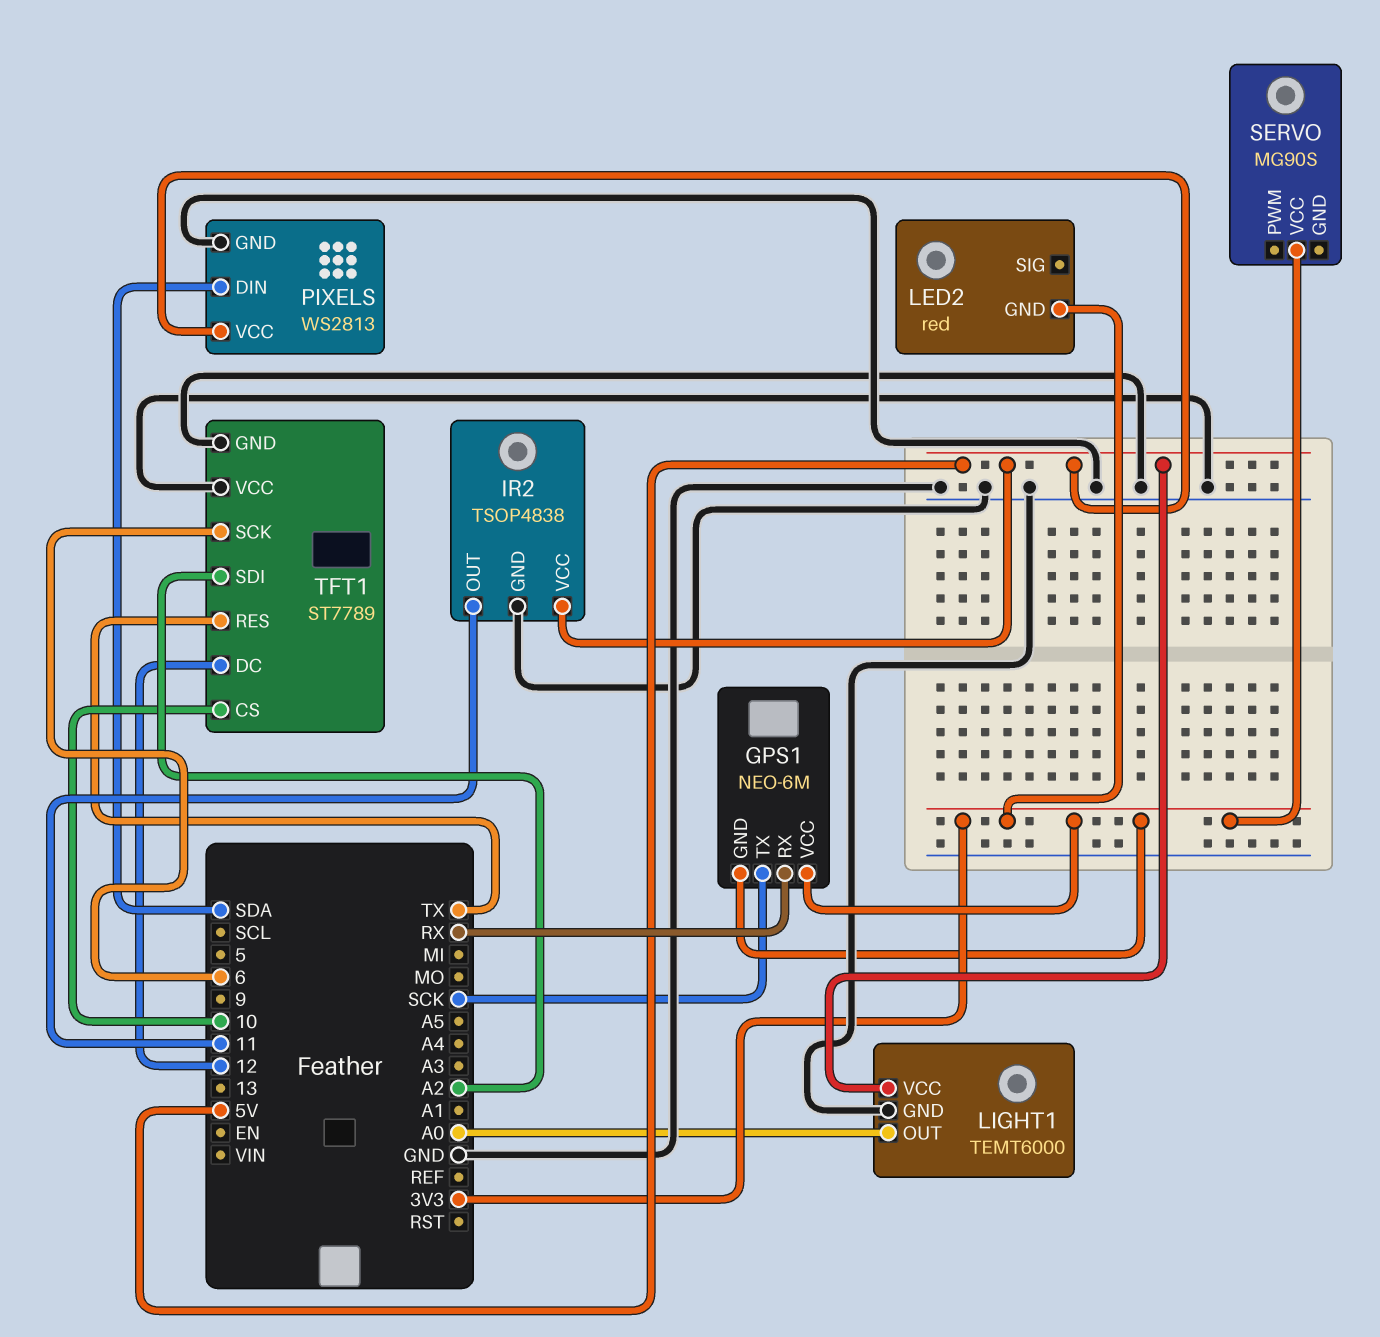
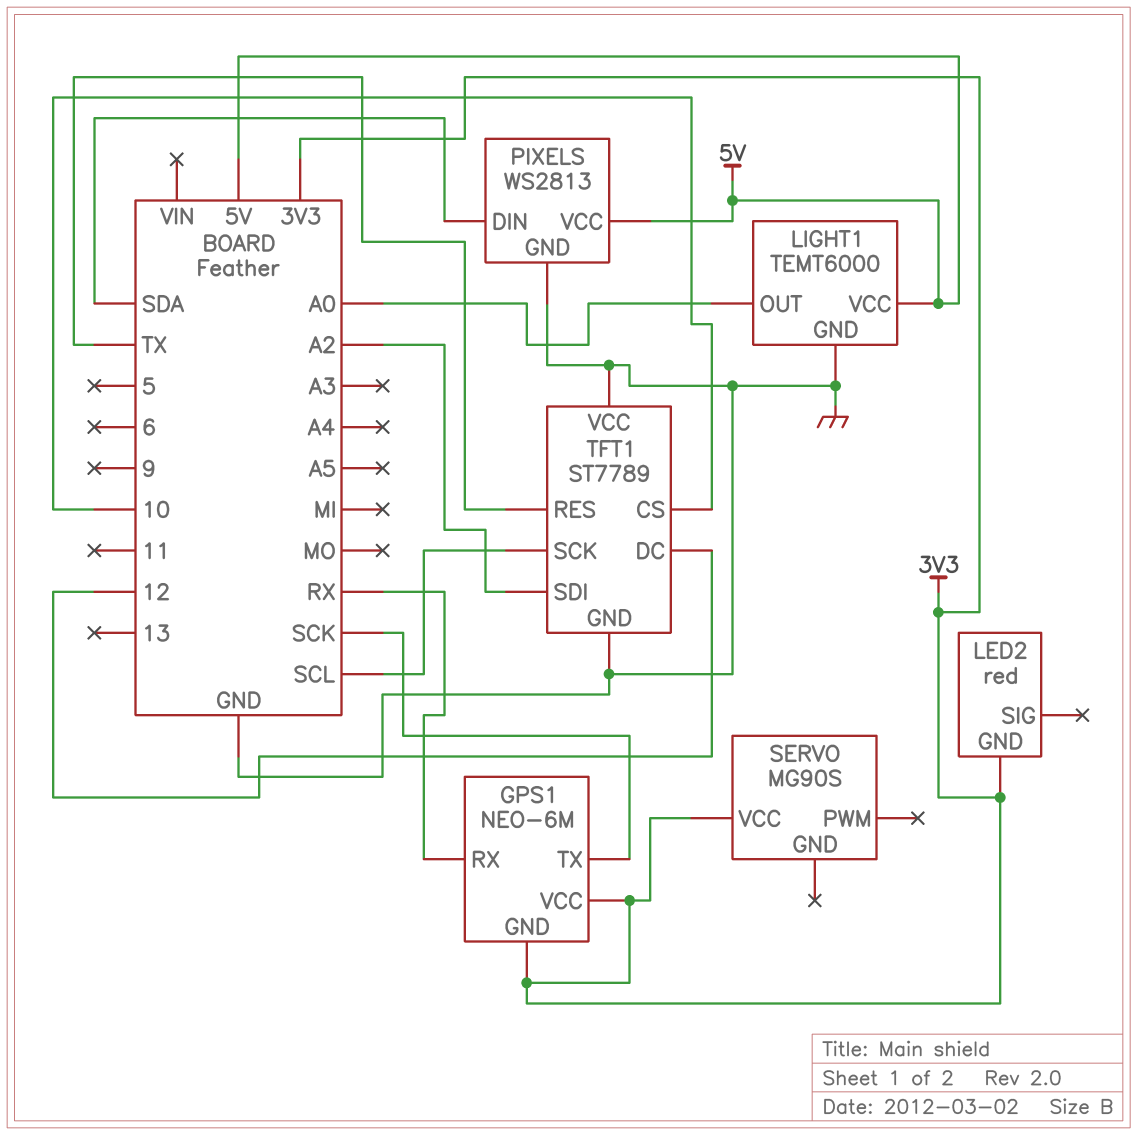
IR2: TSOP4838 -> none
IR2 pin GND: GND -> none
IR2 pin OUT: 11 -> none
IR2 pin VCC: 5V -> none
TFT1 pin SCK: 6 -> SCL

